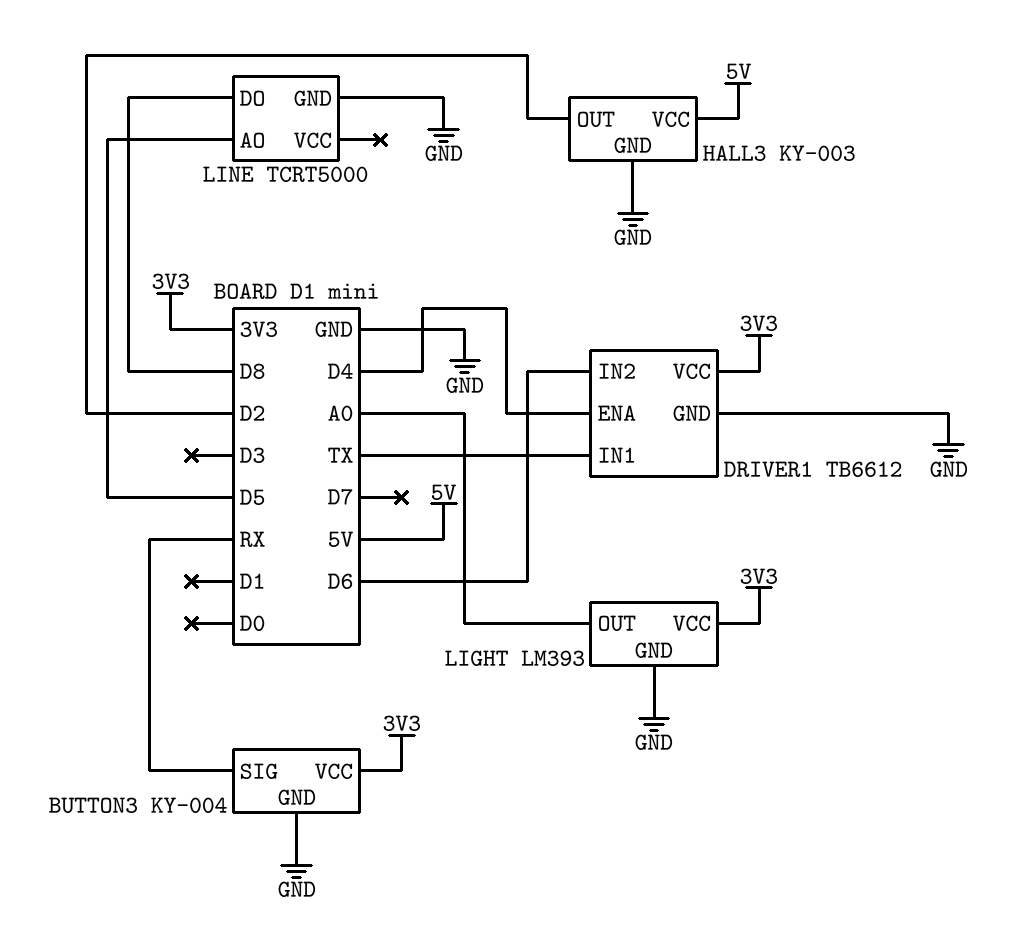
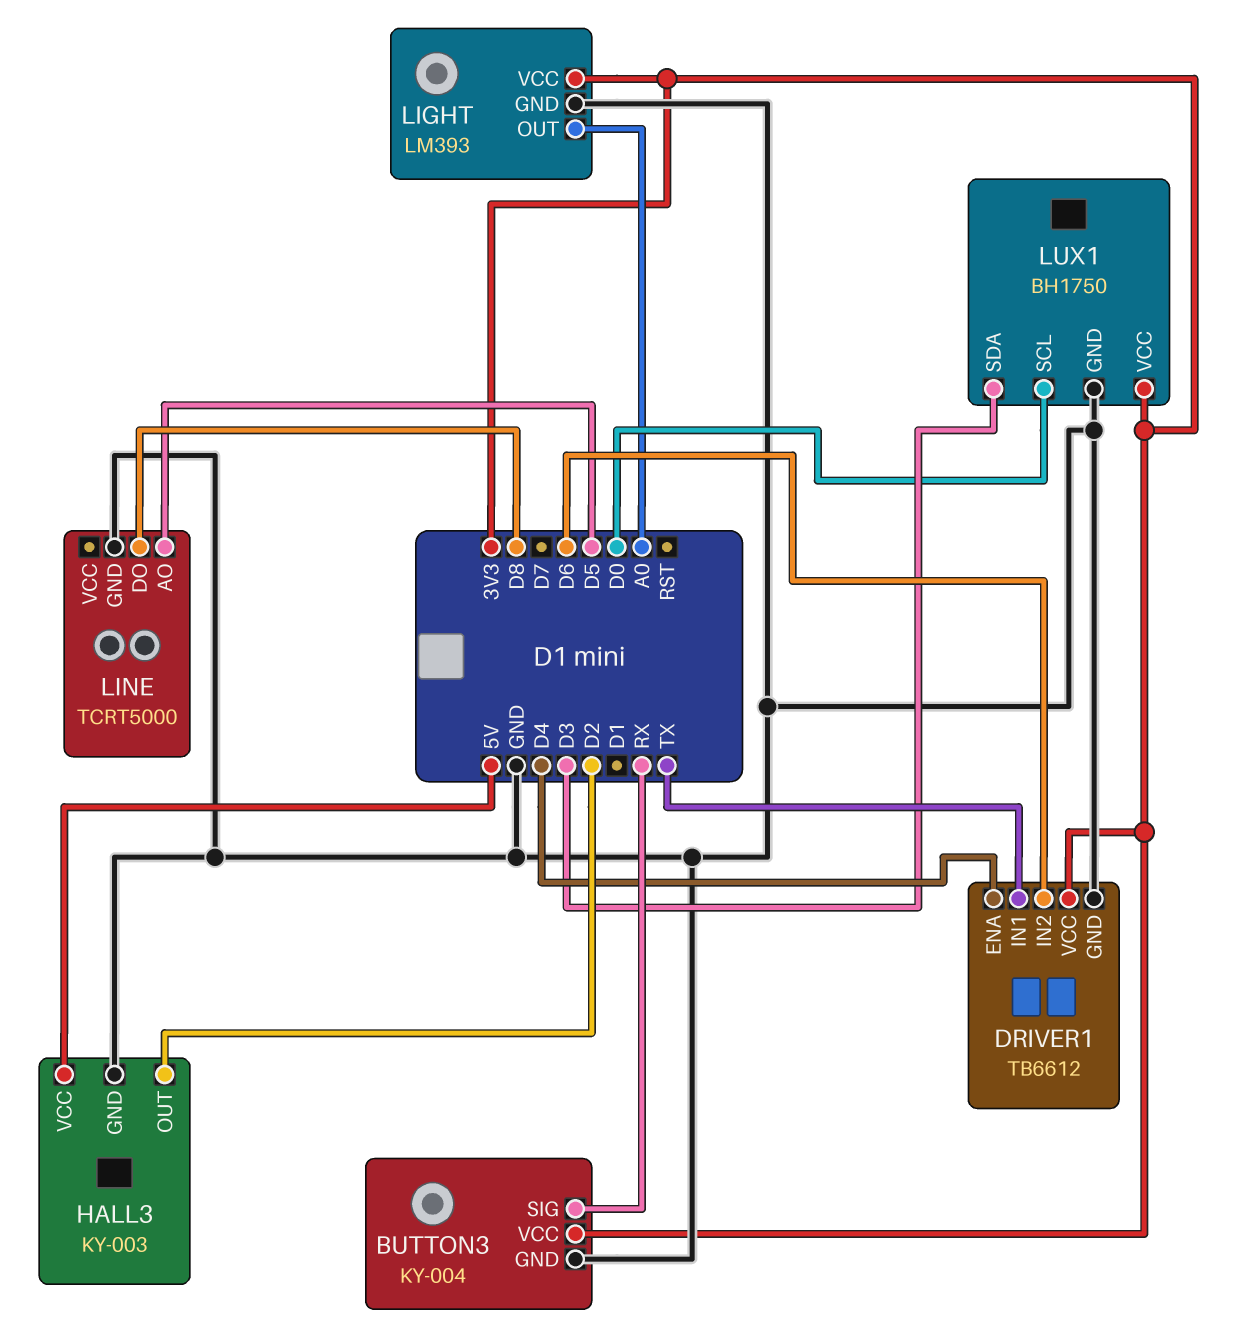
LUX1: none -> BH1750
LUX1 pin GND: none -> GND
LUX1 pin SCL: none -> D0
LUX1 pin SDA: none -> D3
LUX1 pin VCC: none -> 3V3

